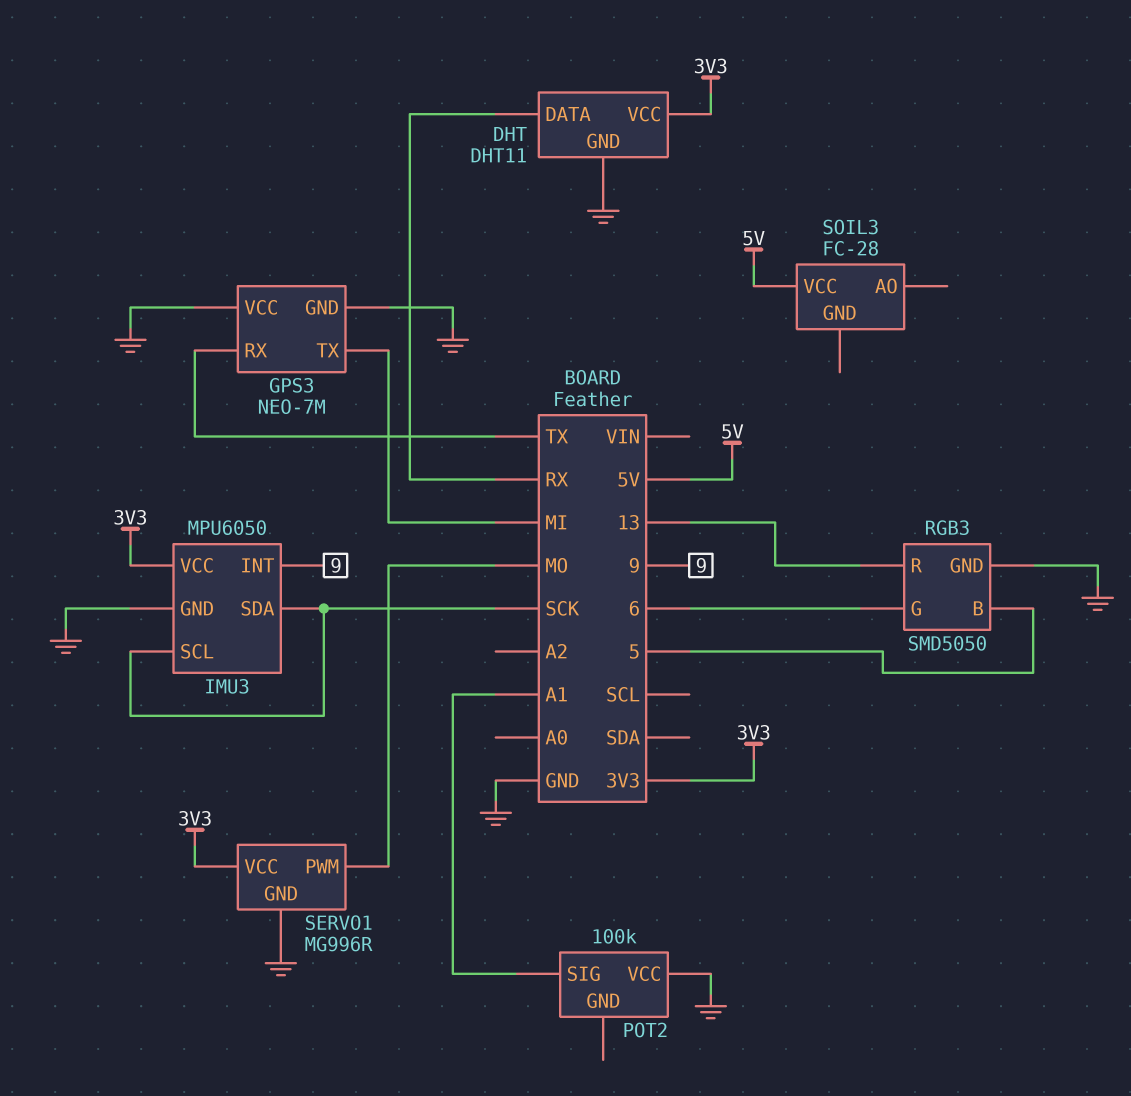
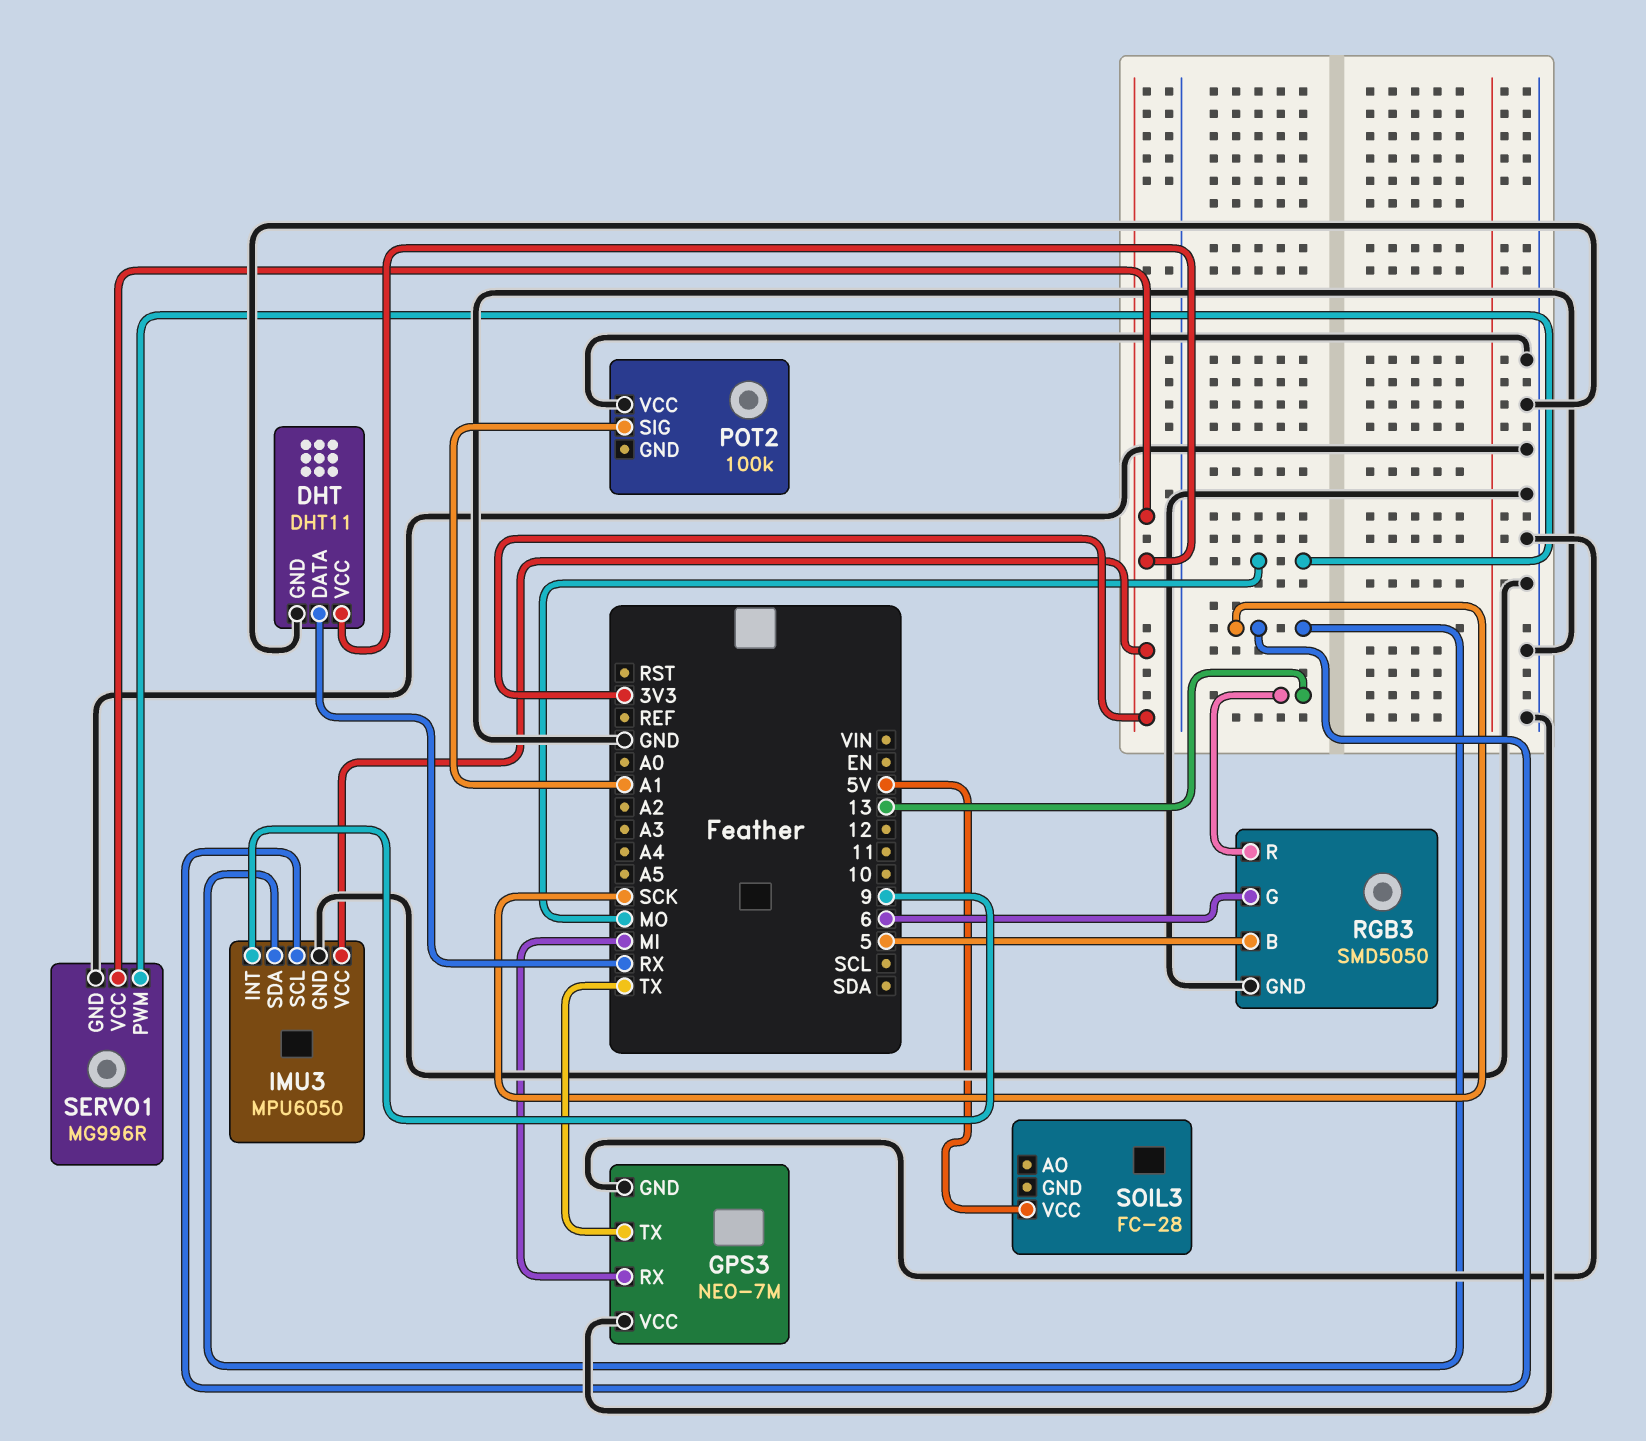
GPS3 pin RX: TX -> MI
GPS3 pin TX: MI -> TX

